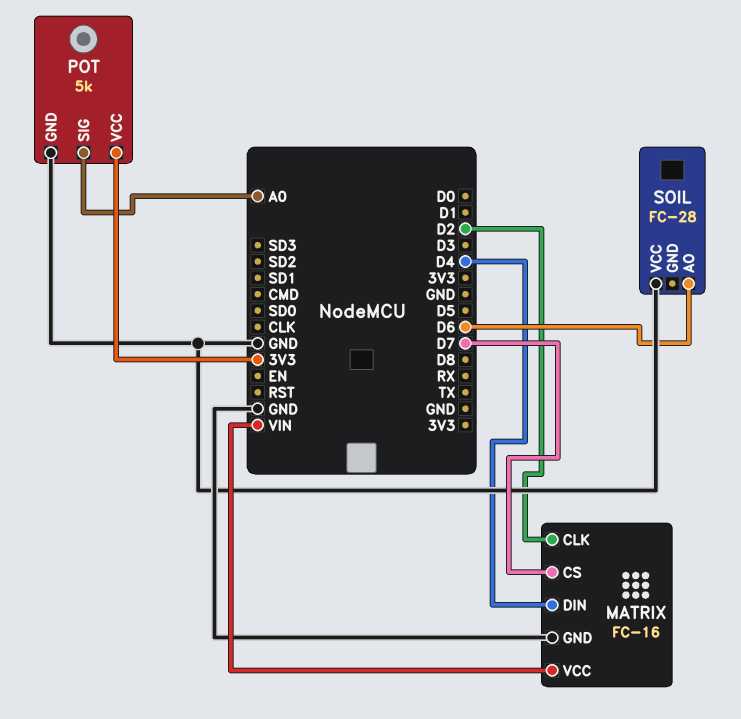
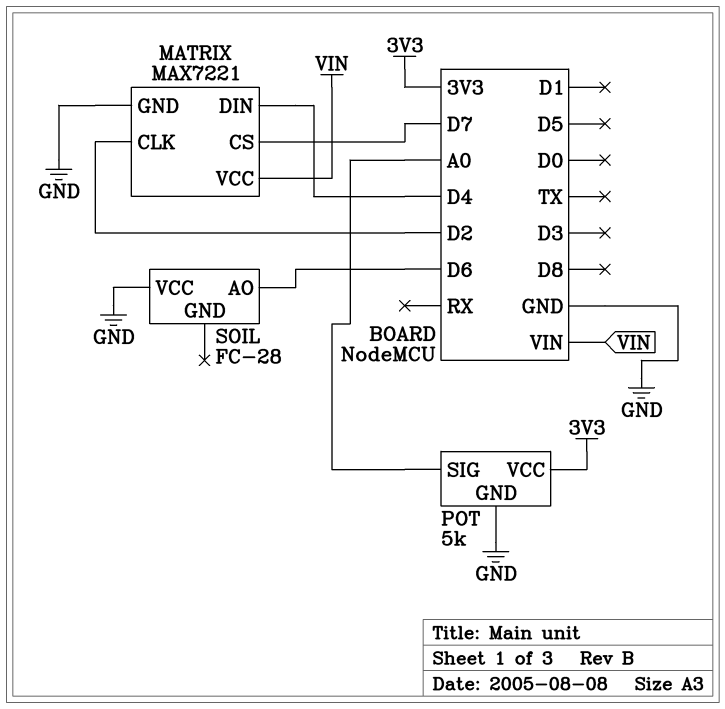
MATRIX: FC-16 -> MAX7221

